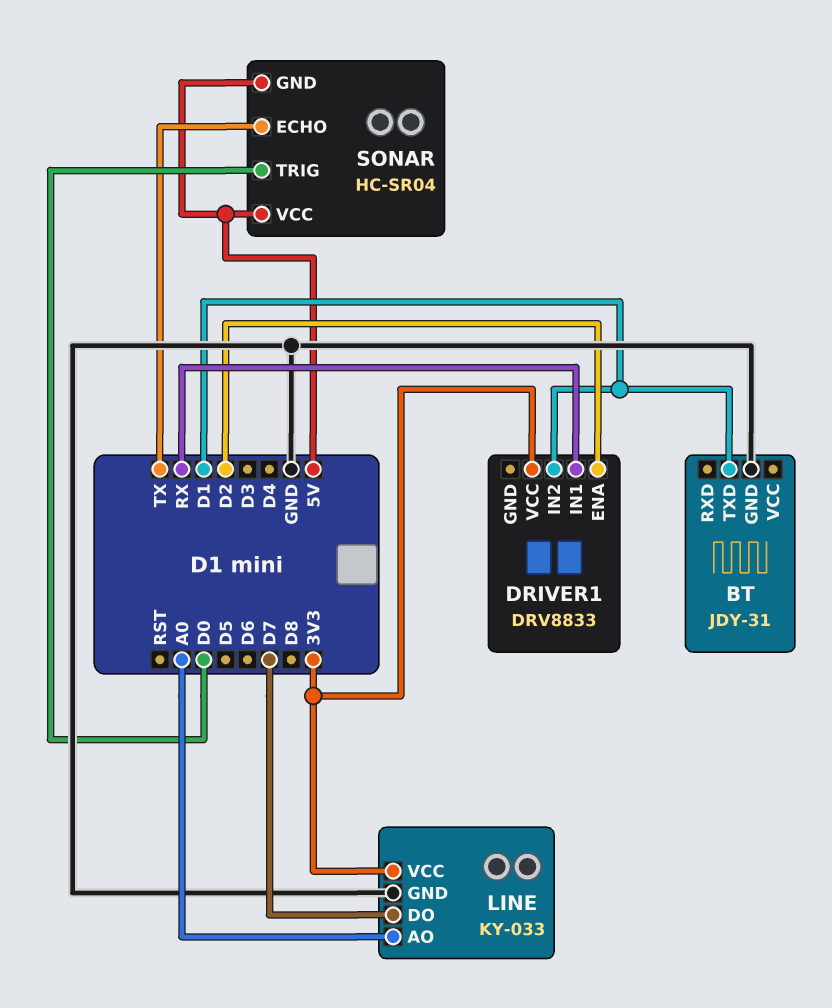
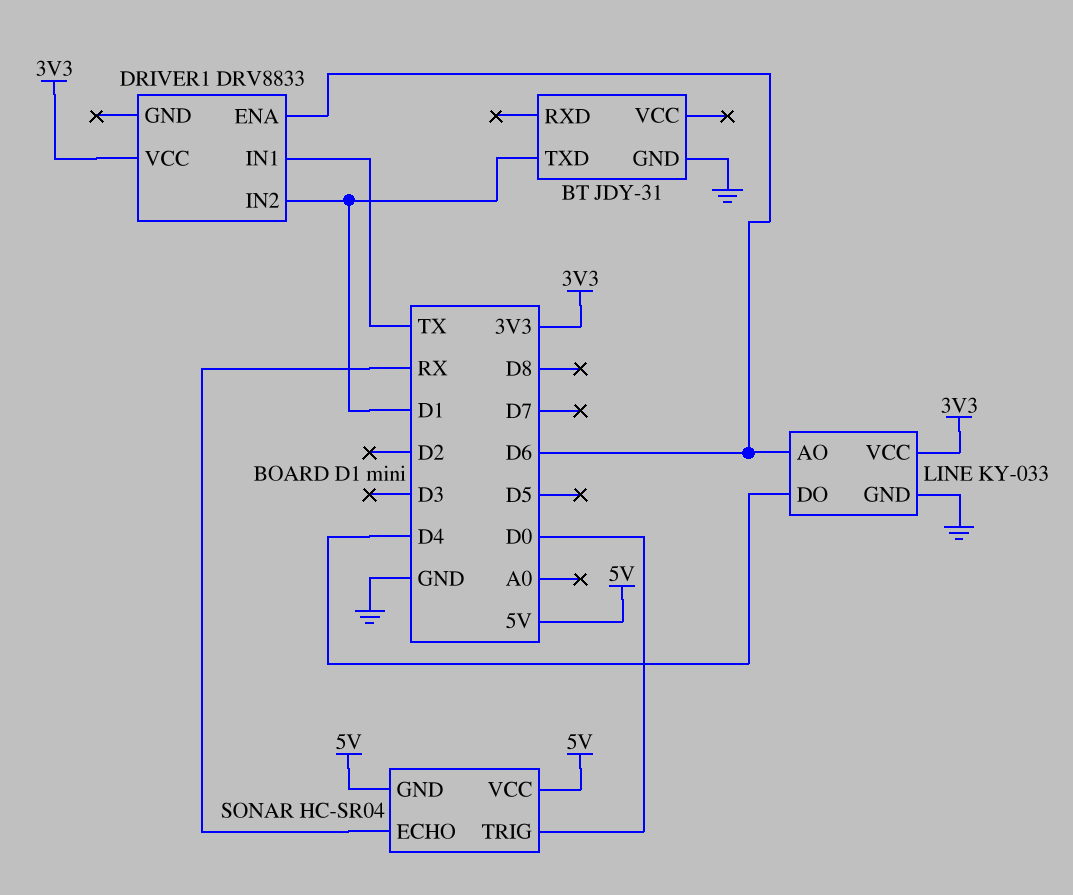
DRIVER1 pin ENA: D2 -> D6
DRIVER1 pin IN1: RX -> TX
LINE pin AO: A0 -> D6
LINE pin DO: D7 -> D4
SONAR pin ECHO: TX -> RX

